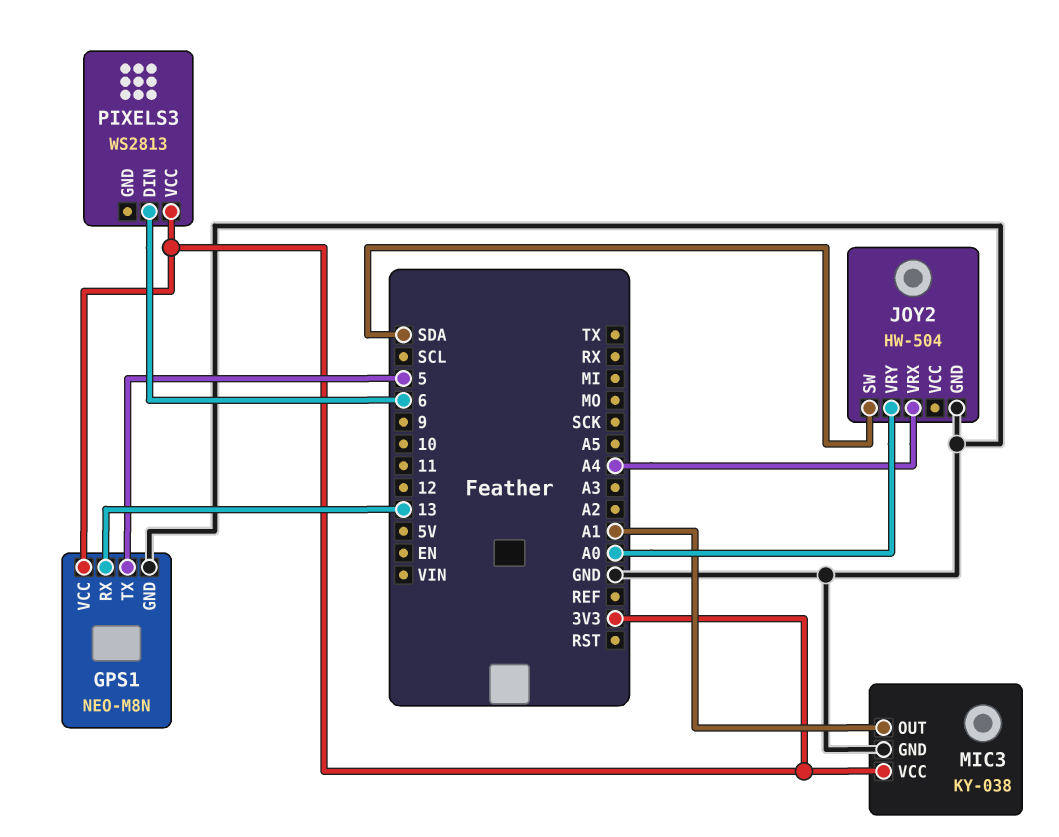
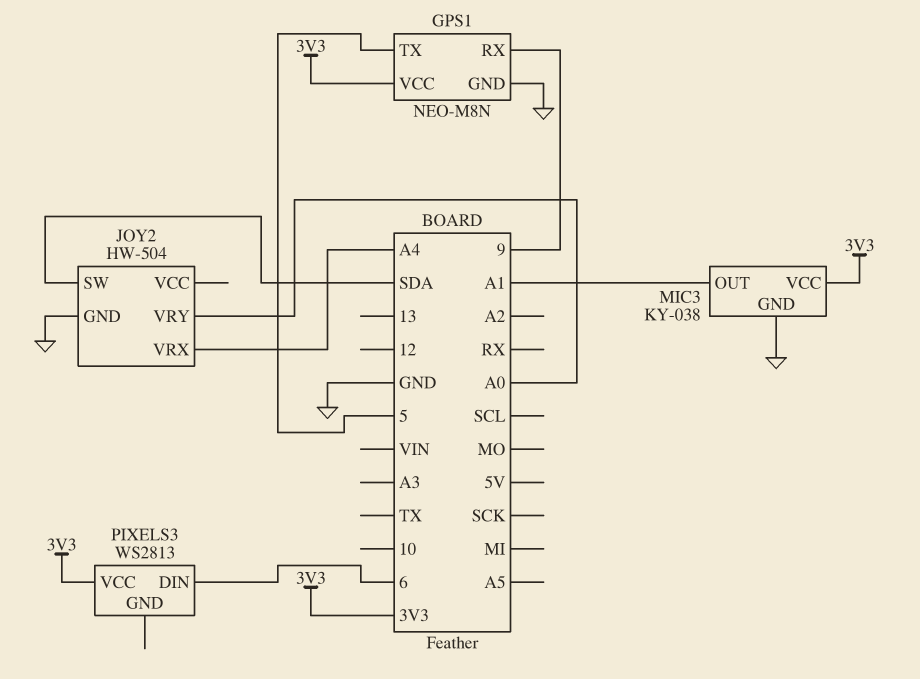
GPS1 pin RX: 13 -> 9

